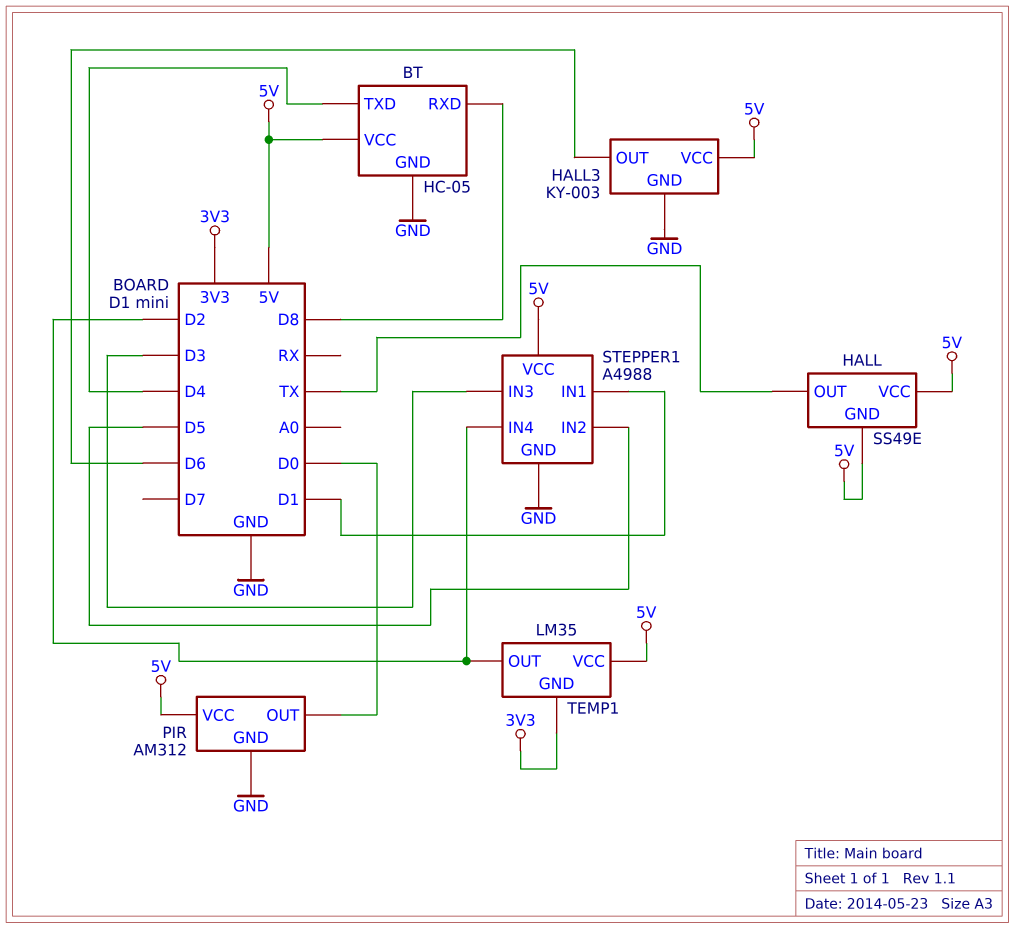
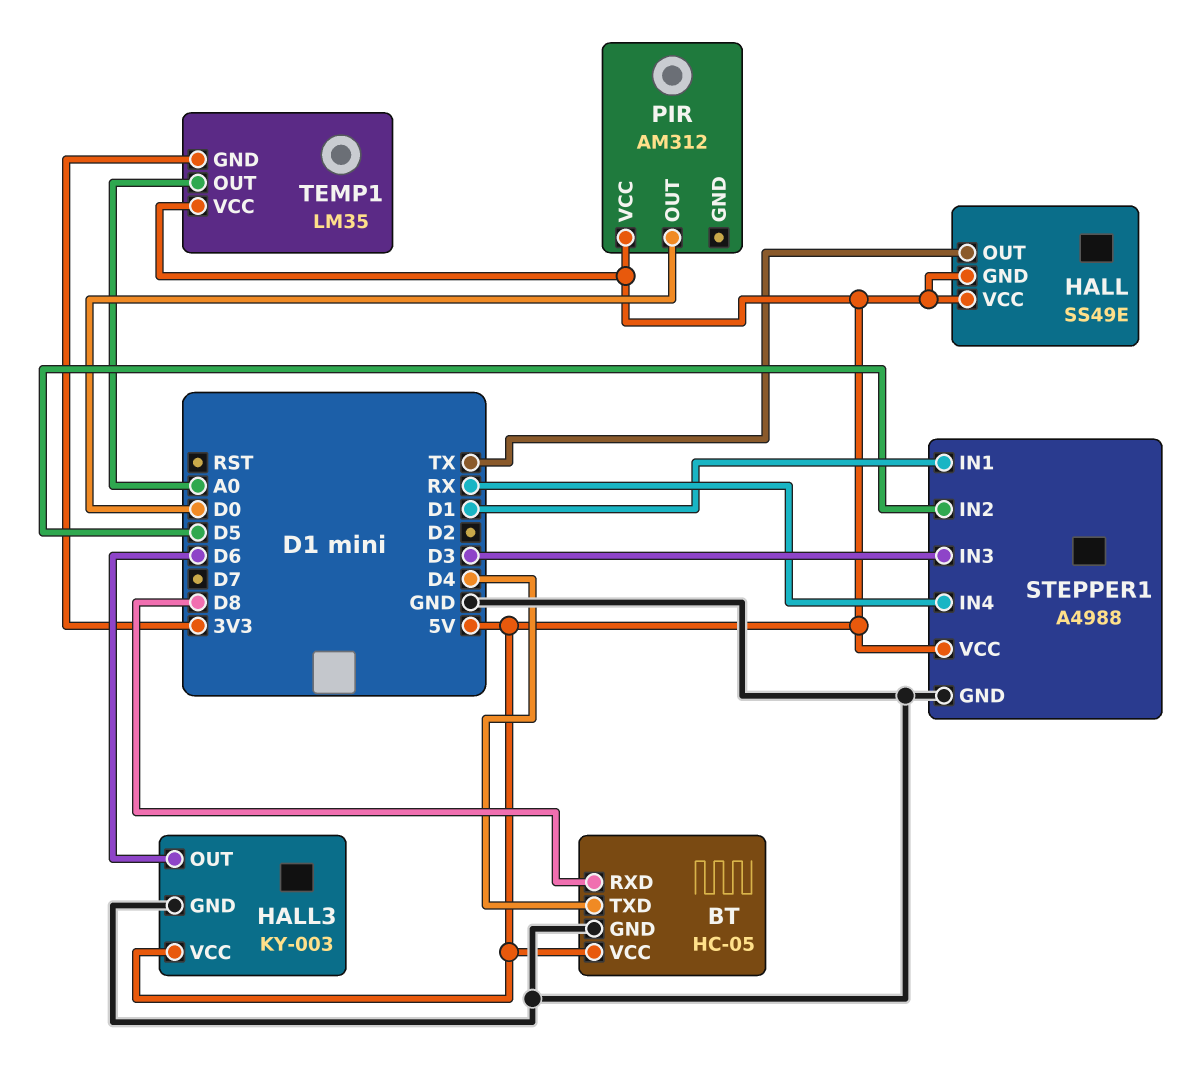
PIR pin GND: GND -> none
STEPPER1 pin IN4: D2 -> RX
TEMP1 pin OUT: D2 -> A0

